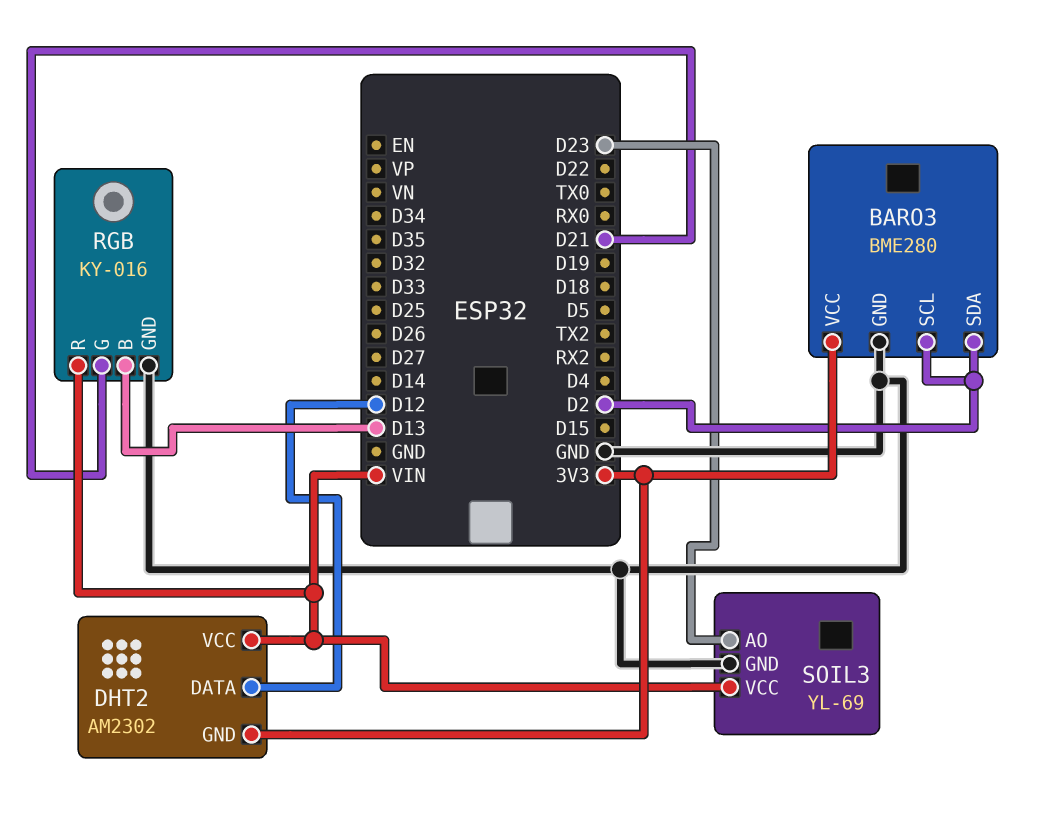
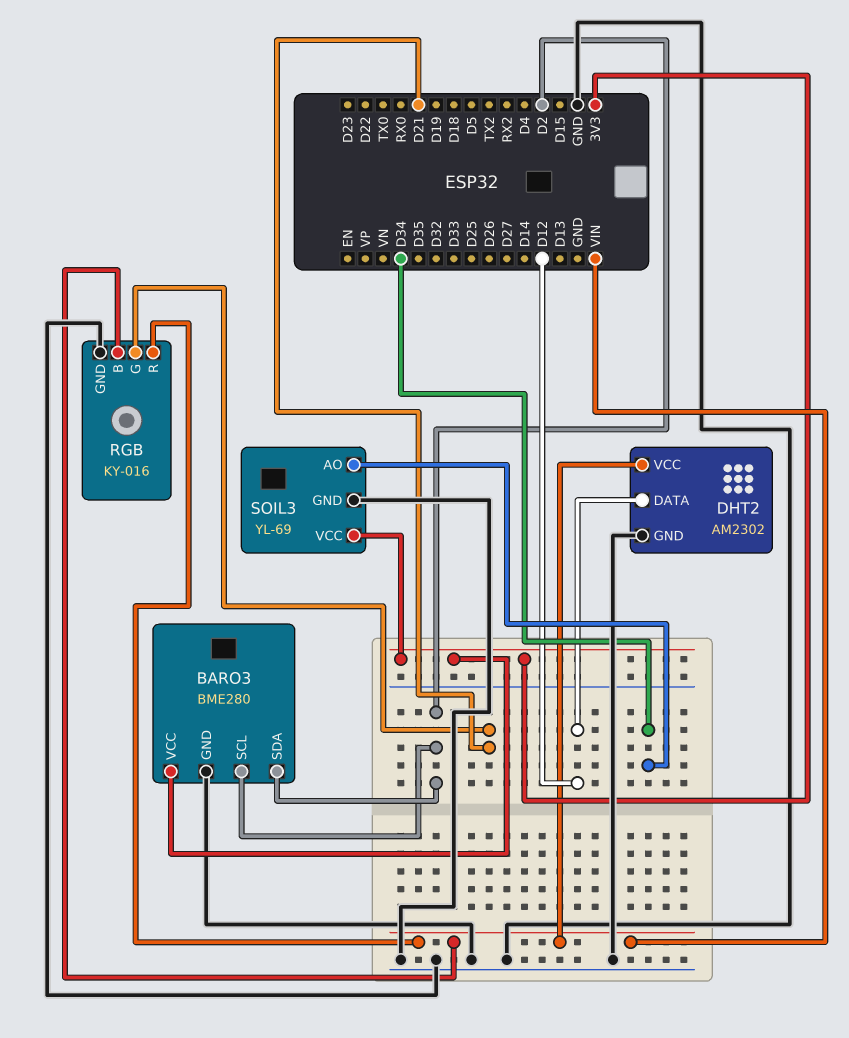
DHT2 pin GND: 3V3 -> GND
RGB pin B: D13 -> VIN
SOIL3 pin AO: D23 -> D34
SOIL3 pin VCC: VIN -> 3V3

